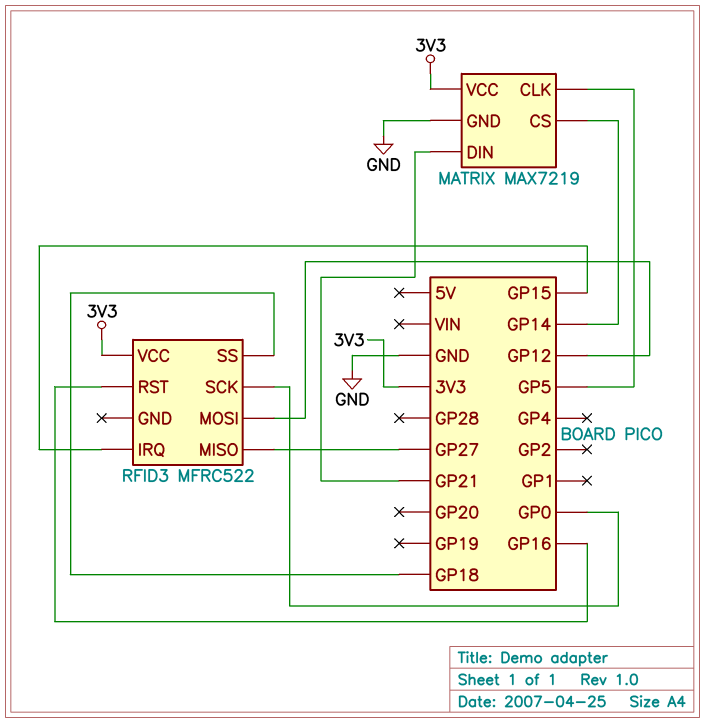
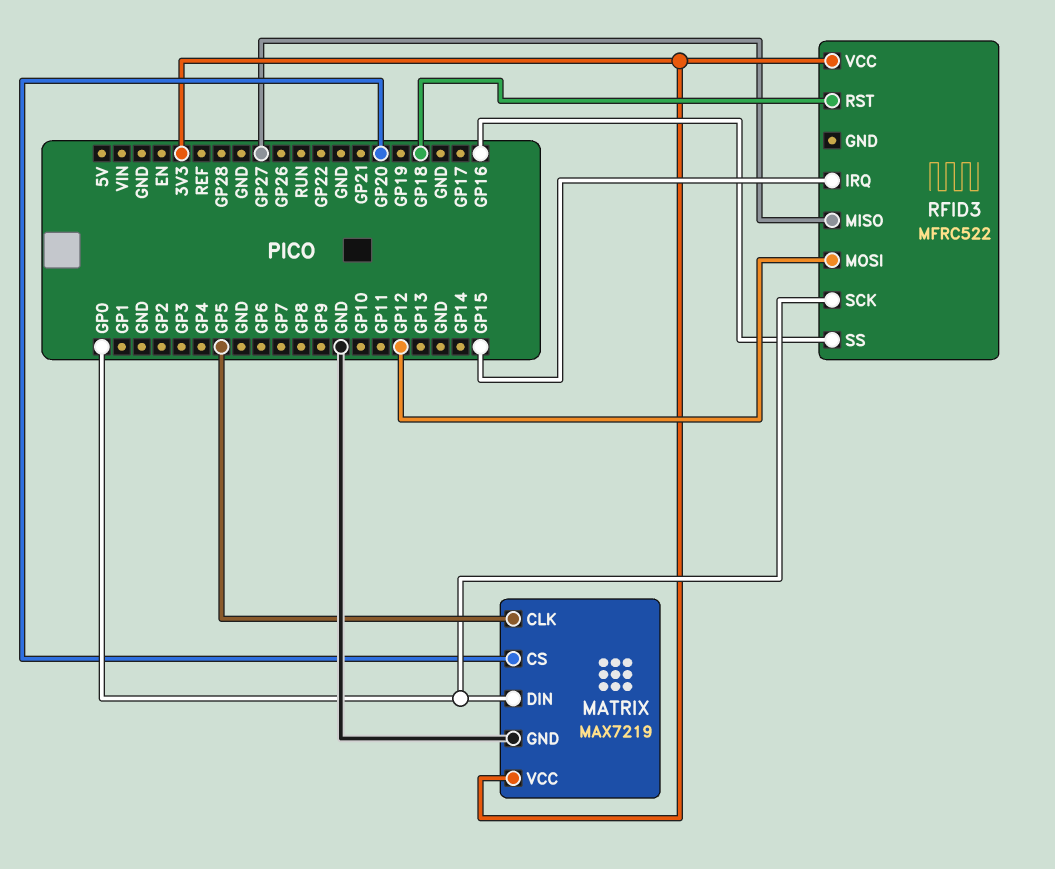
MATRIX pin CS: GP14 -> GP20
MATRIX pin DIN: GP21 -> GP0
RFID3 pin RST: GP16 -> GP18
RFID3 pin SS: GP18 -> GP16

